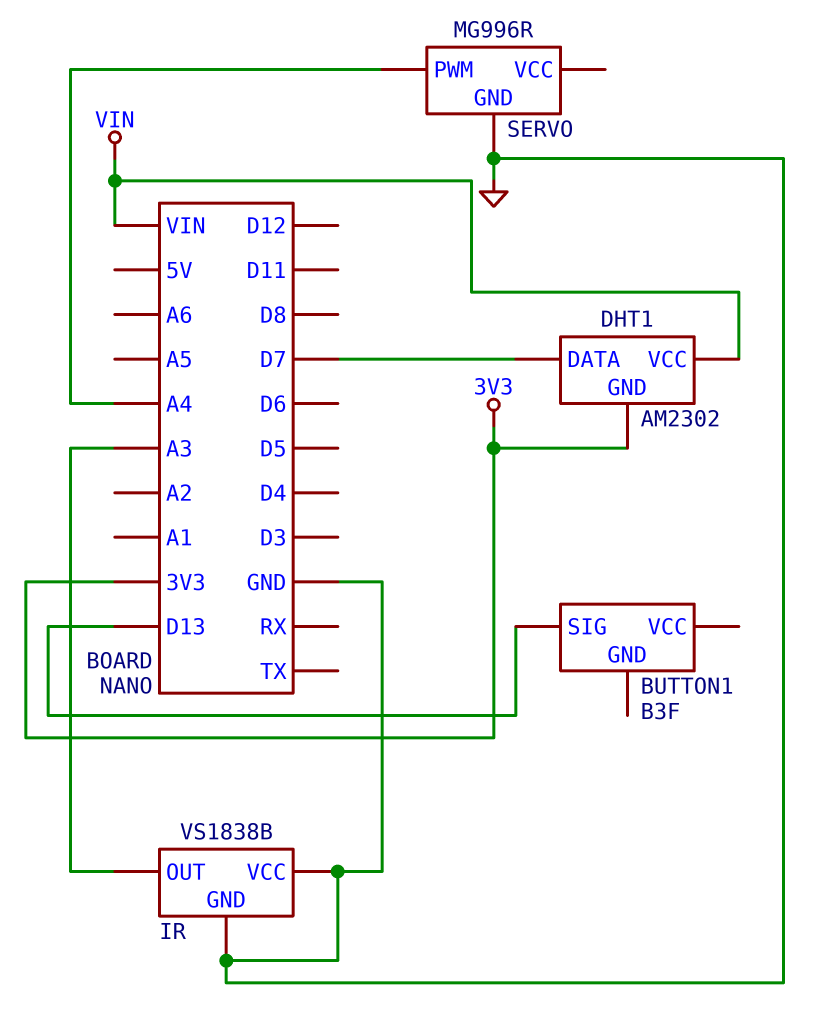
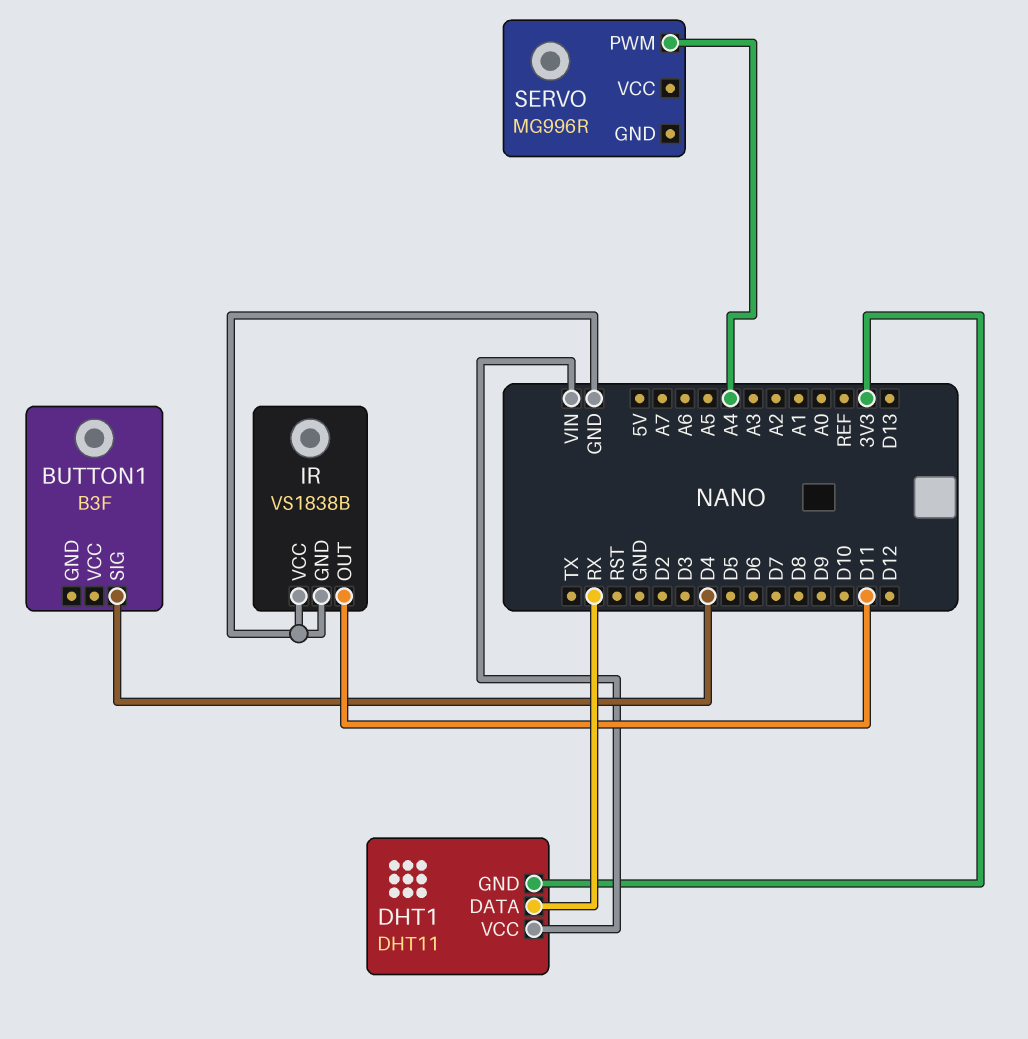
BUTTON1 pin SIG: D13 -> D4
DHT1: AM2302 -> DHT11
DHT1 pin DATA: D7 -> RX
IR pin OUT: A3 -> D11
SERVO pin GND: GND -> none

